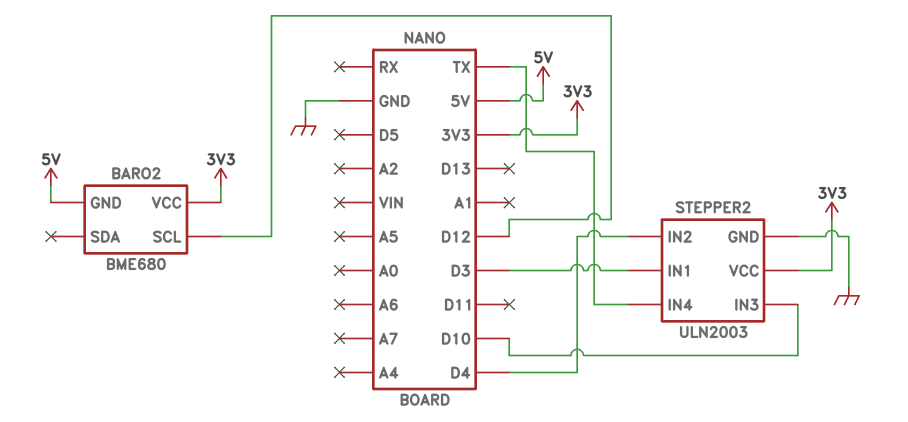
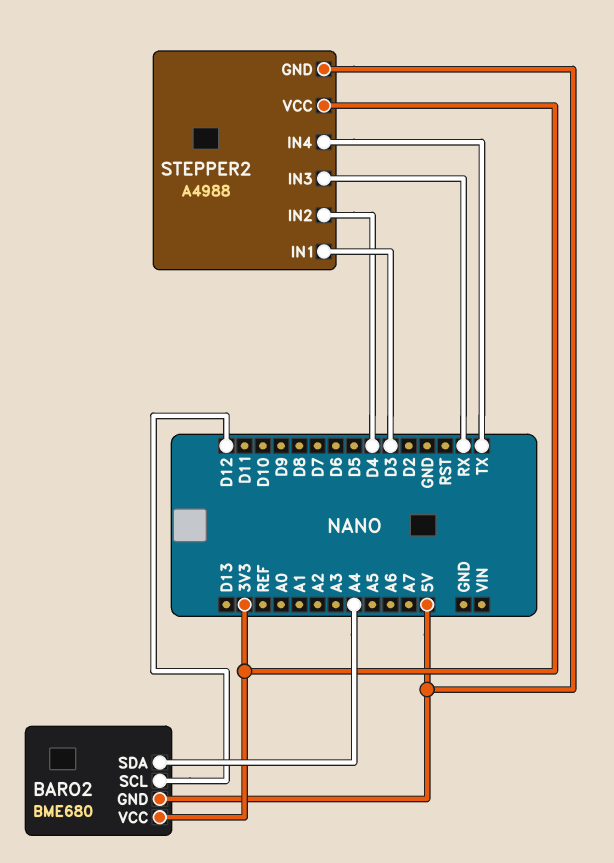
BARO2 pin SDA: none -> A4
STEPPER2: ULN2003 -> A4988
STEPPER2 pin GND: GND -> 5V
STEPPER2 pin IN3: D10 -> RX

